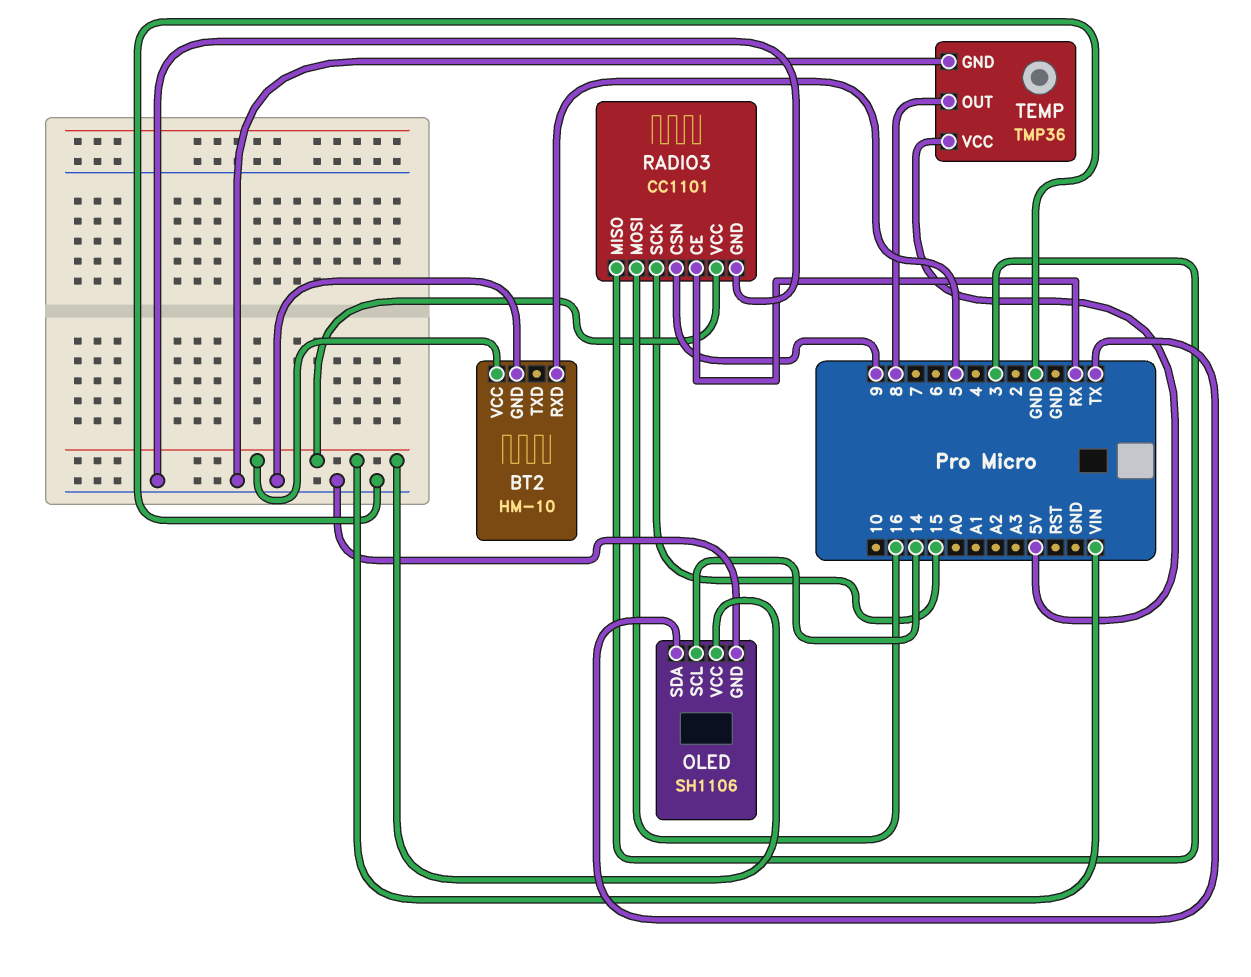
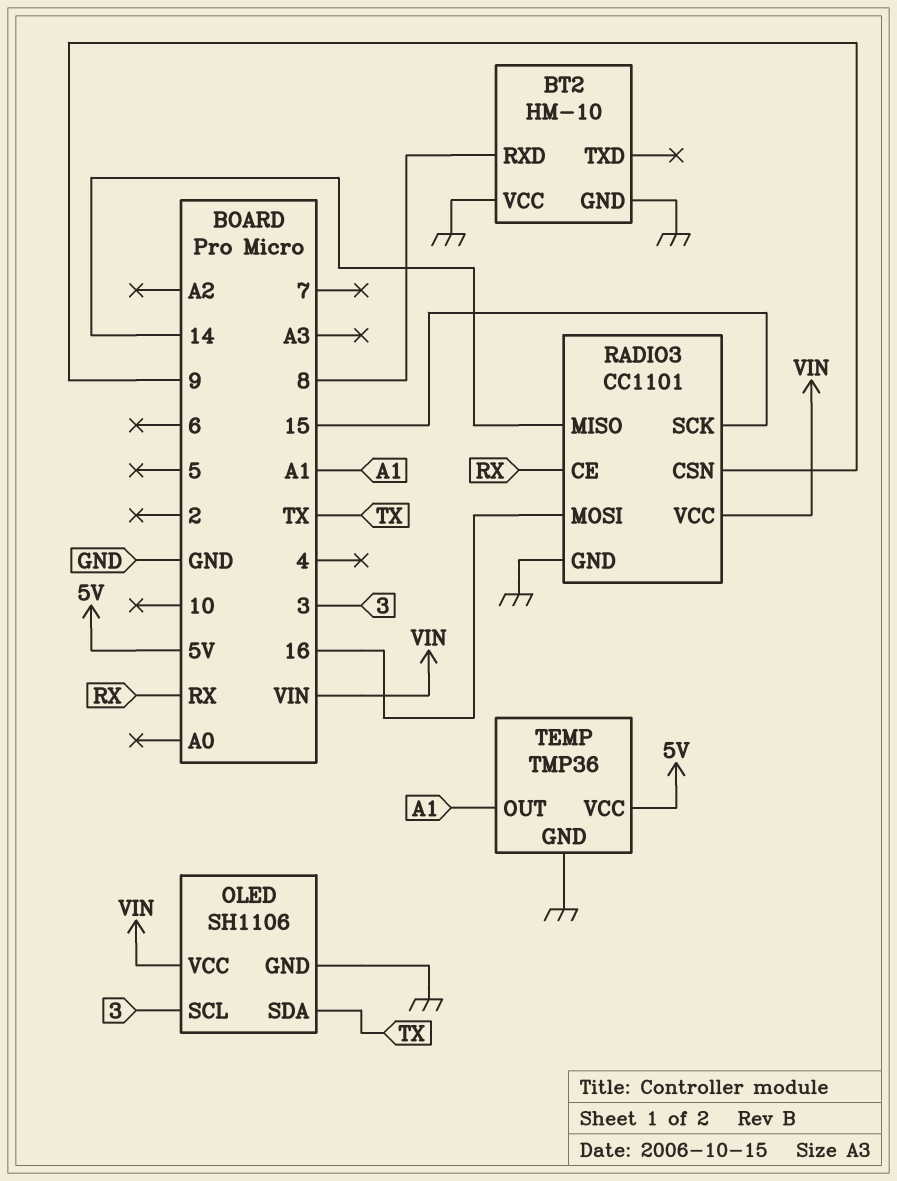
BT2 pin RXD: 5 -> 8
BT2 pin VCC: VIN -> GND
OLED pin SCL: 14 -> 3
RADIO3 pin MISO: 3 -> 14
TEMP pin OUT: 8 -> A1

